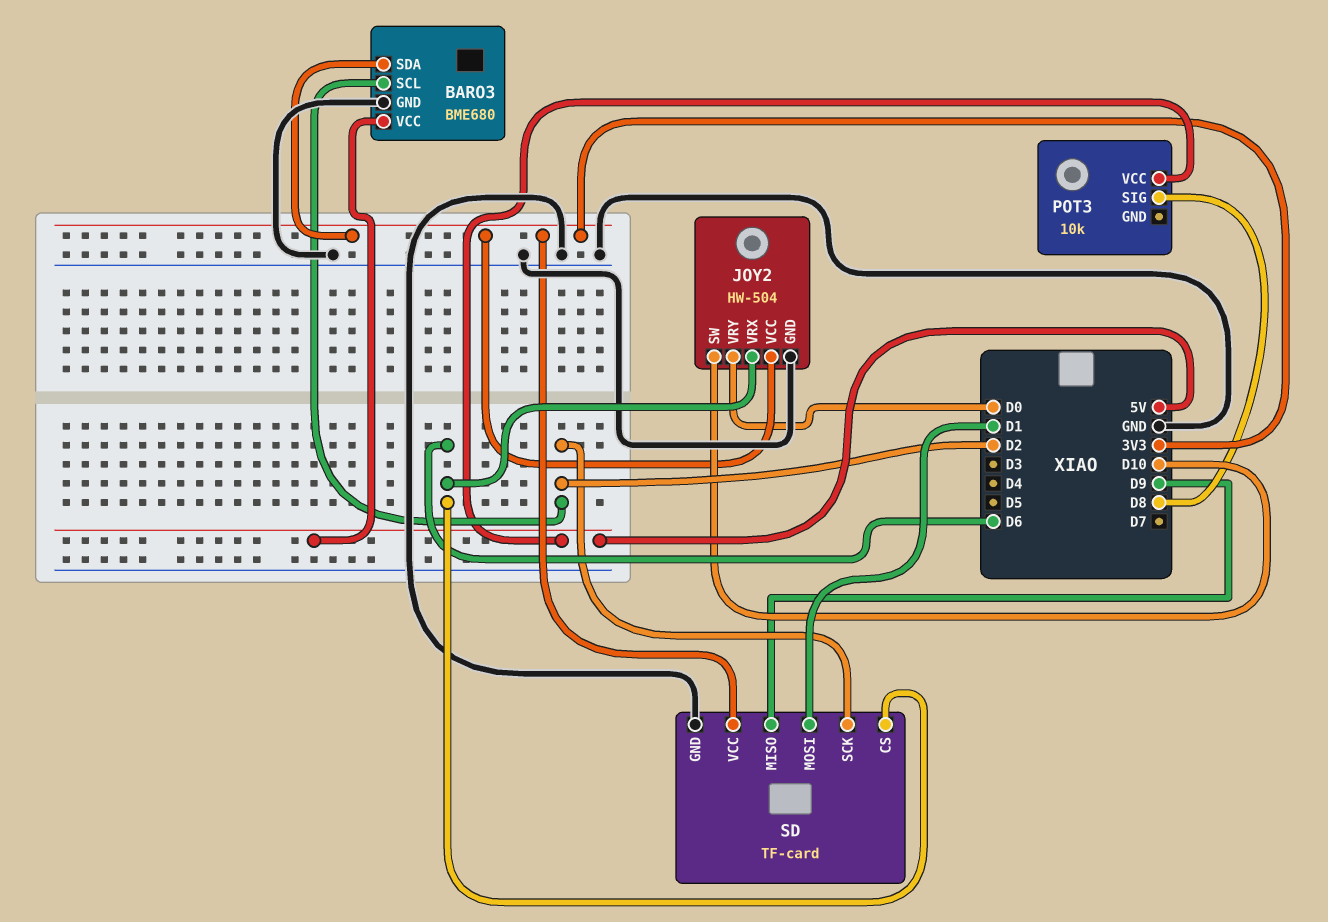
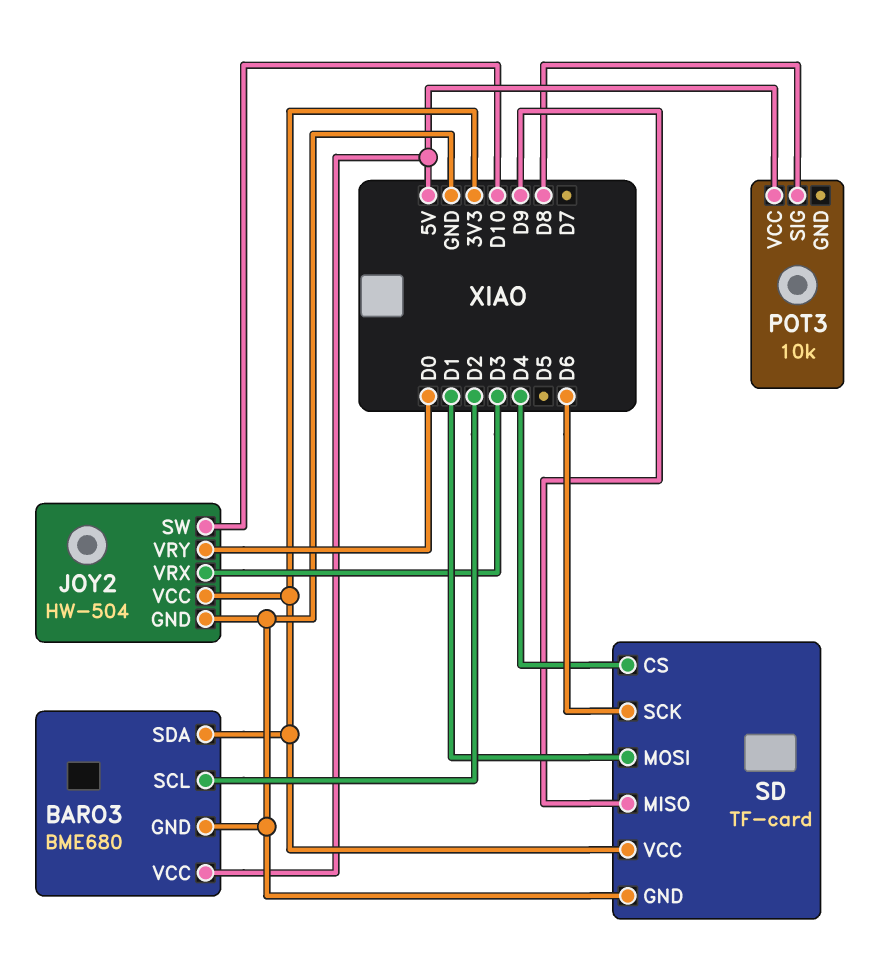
JOY2 pin VRX: D6 -> D3
SD pin CS: D6 -> D4
SD pin SCK: D2 -> D6

